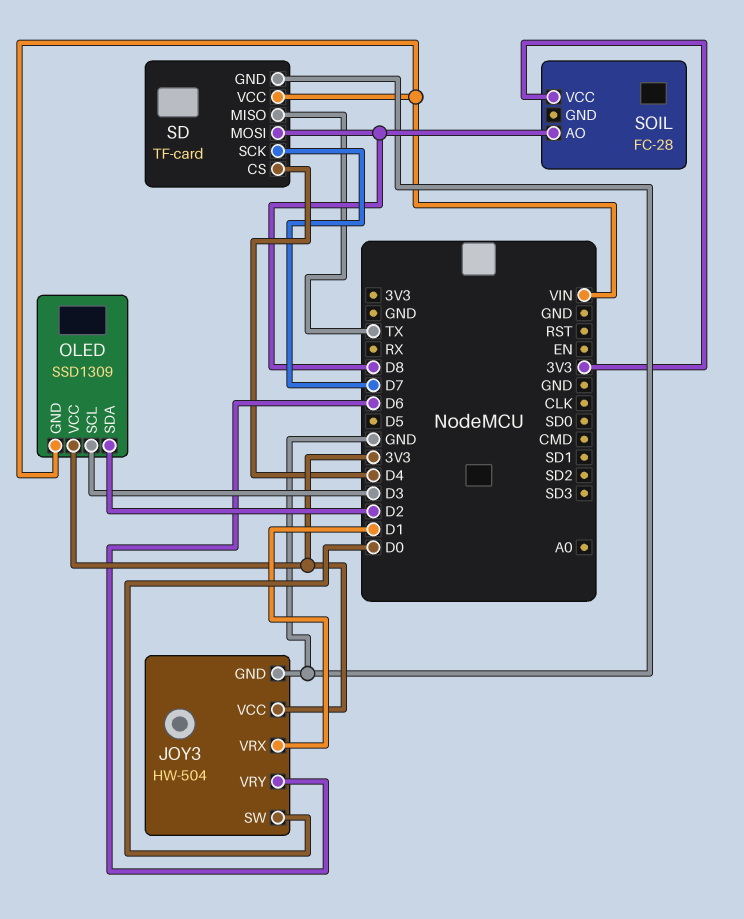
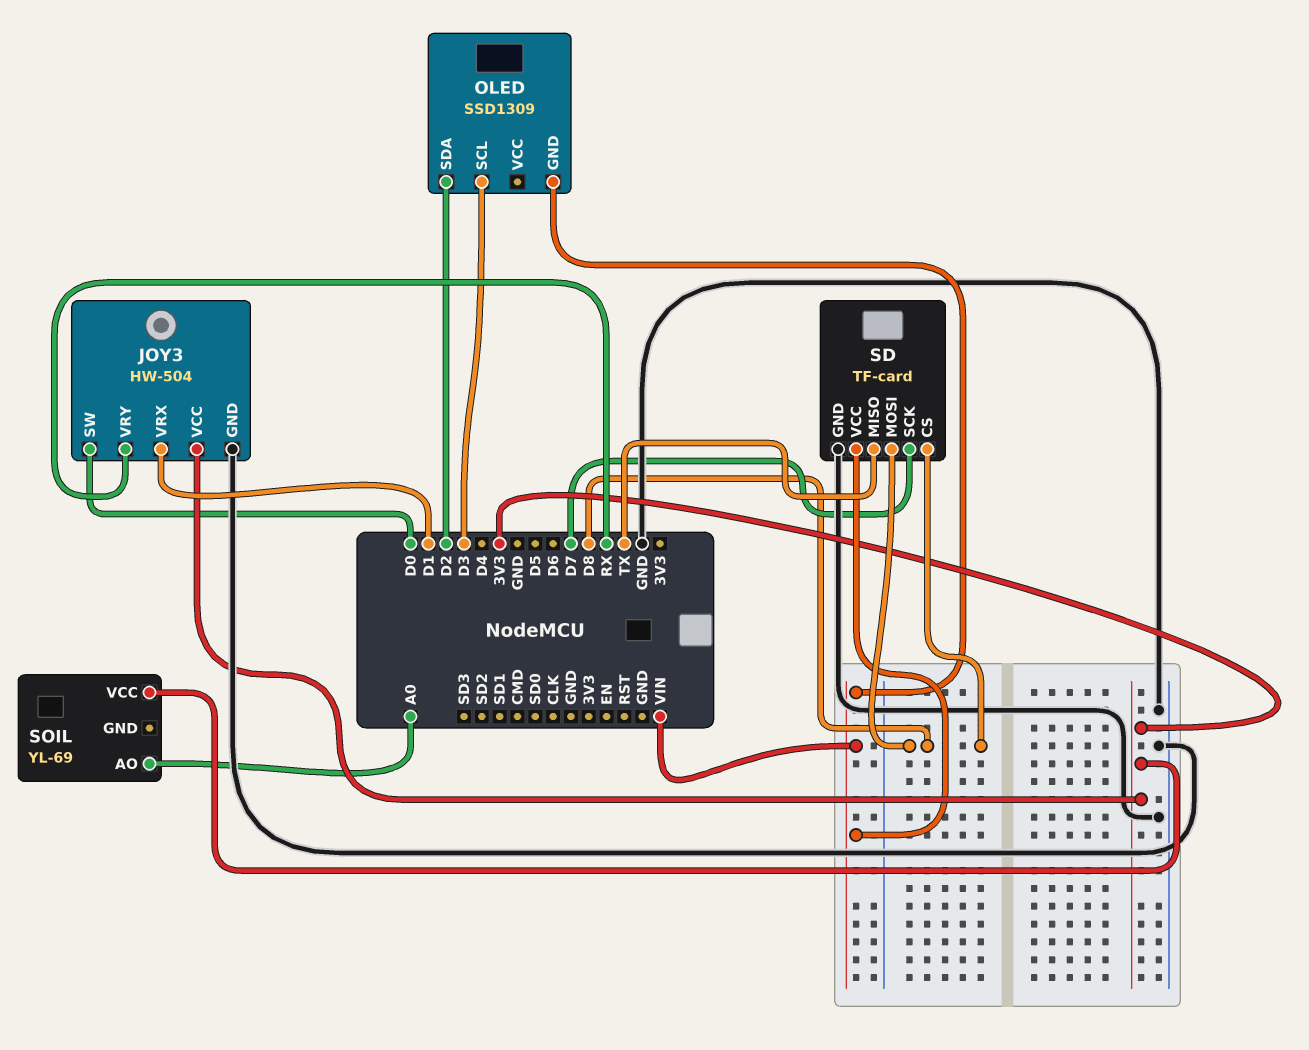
JOY3 pin VRY: D6 -> RX
OLED pin VCC: 3V3 -> none
SD pin CS: D4 -> D8
SOIL: FC-28 -> YL-69
SOIL pin AO: D8 -> A0

